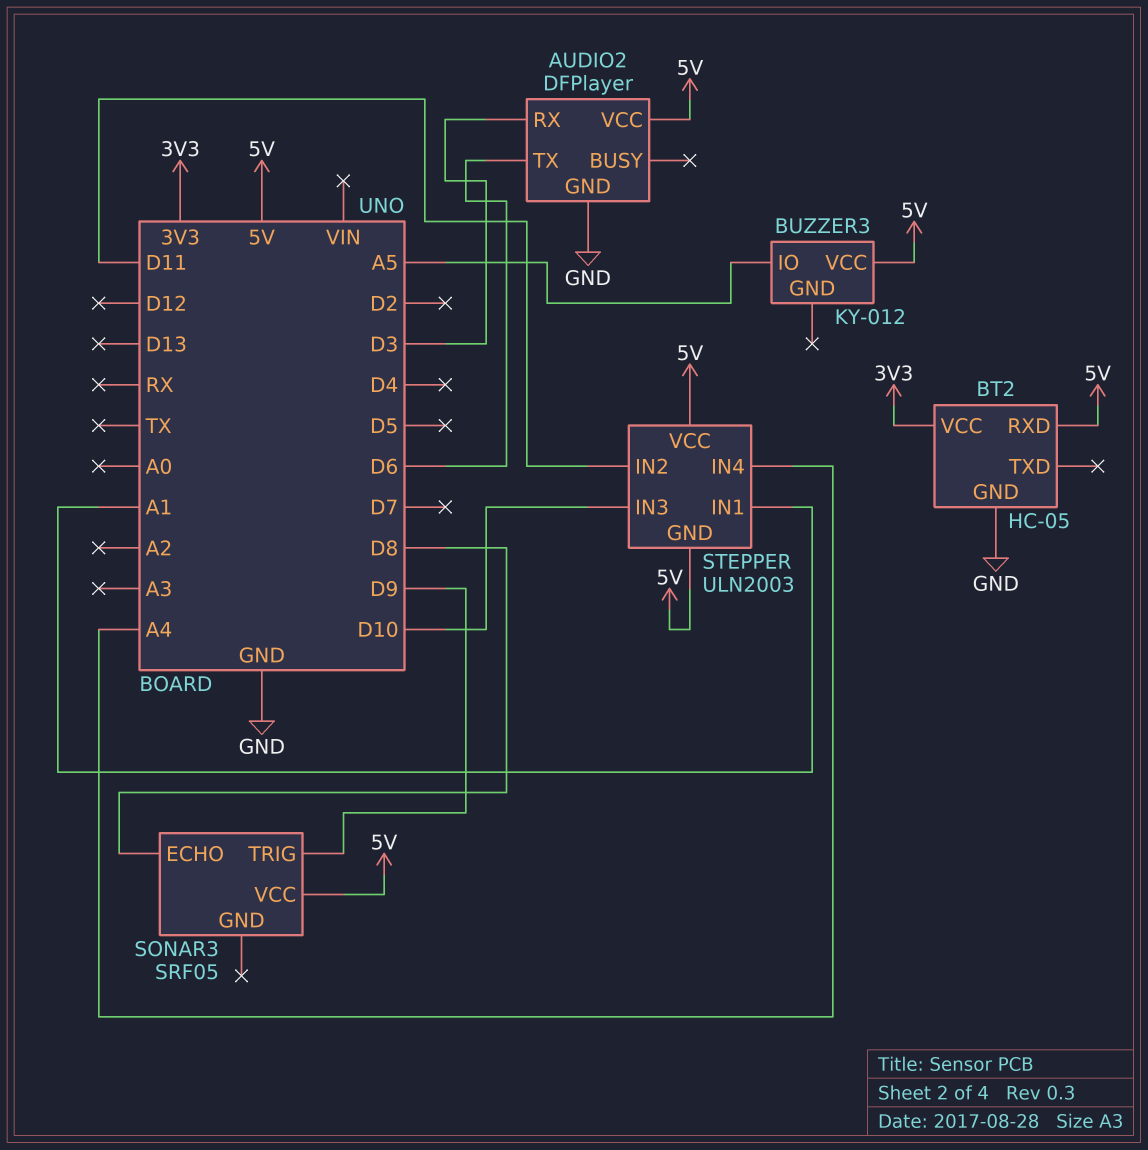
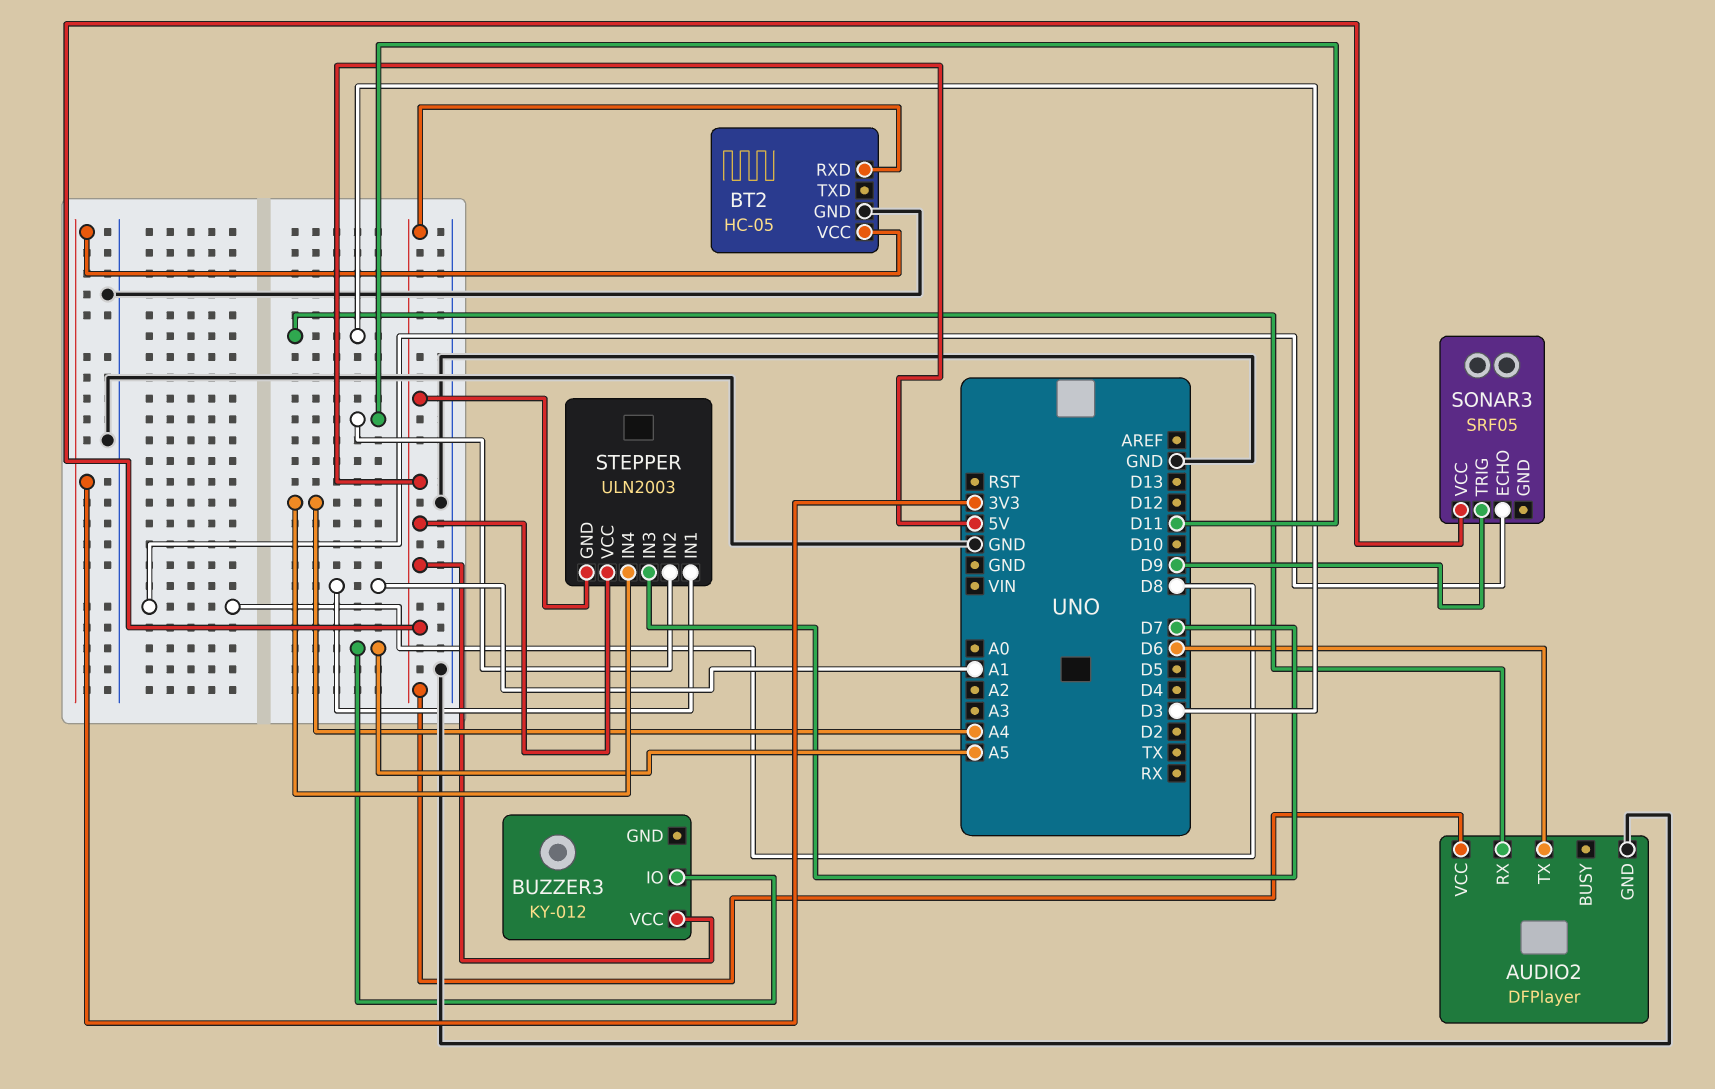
STEPPER pin IN3: D10 -> D7

